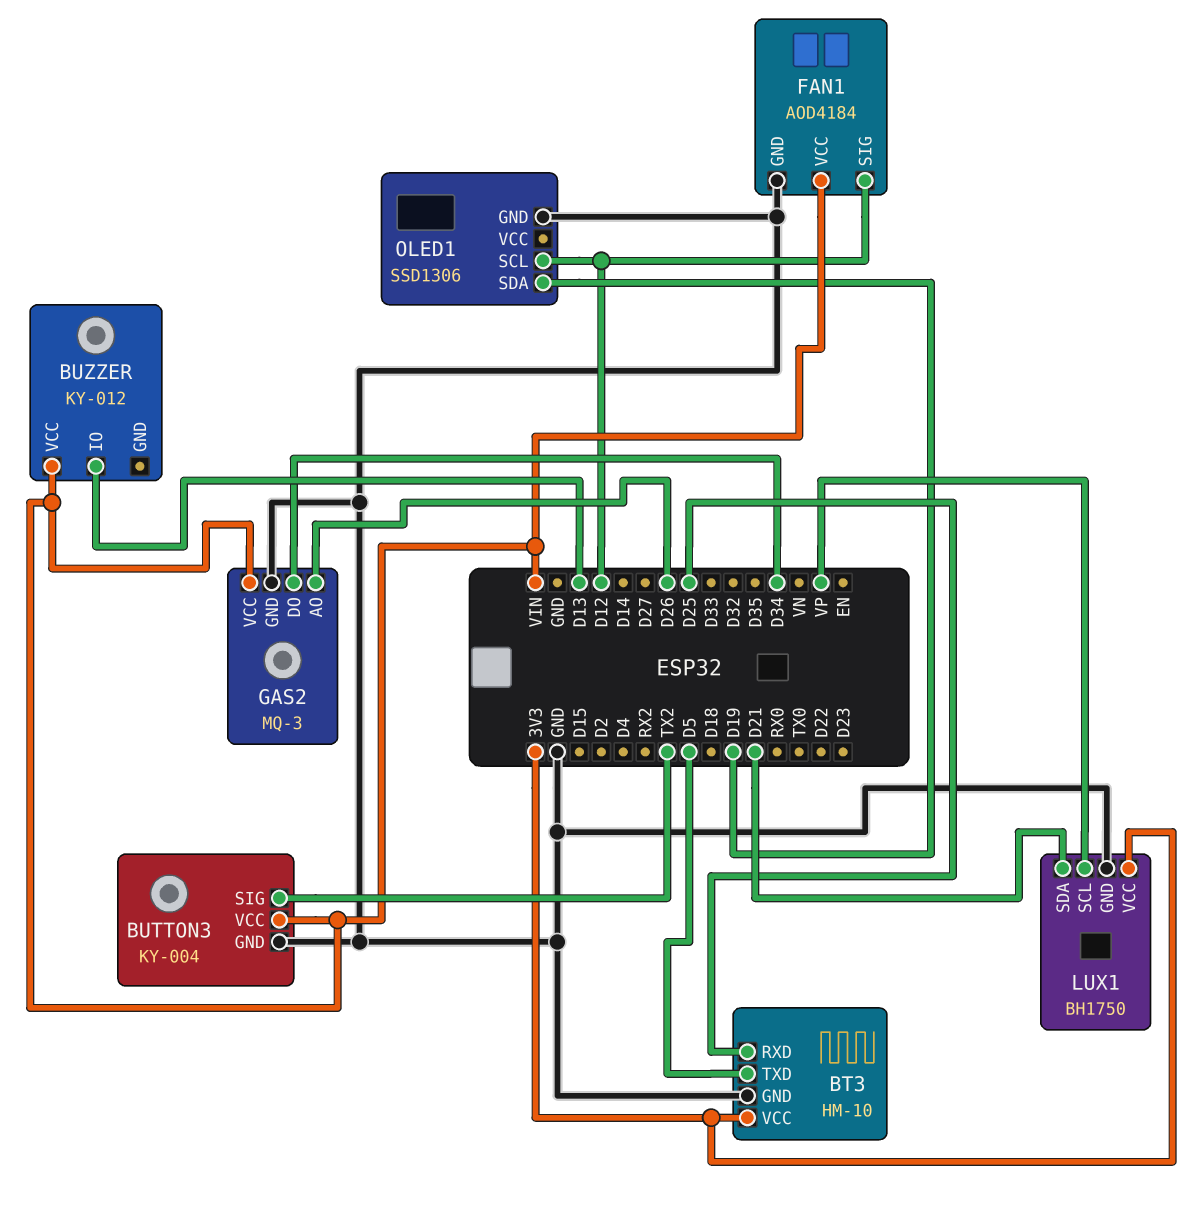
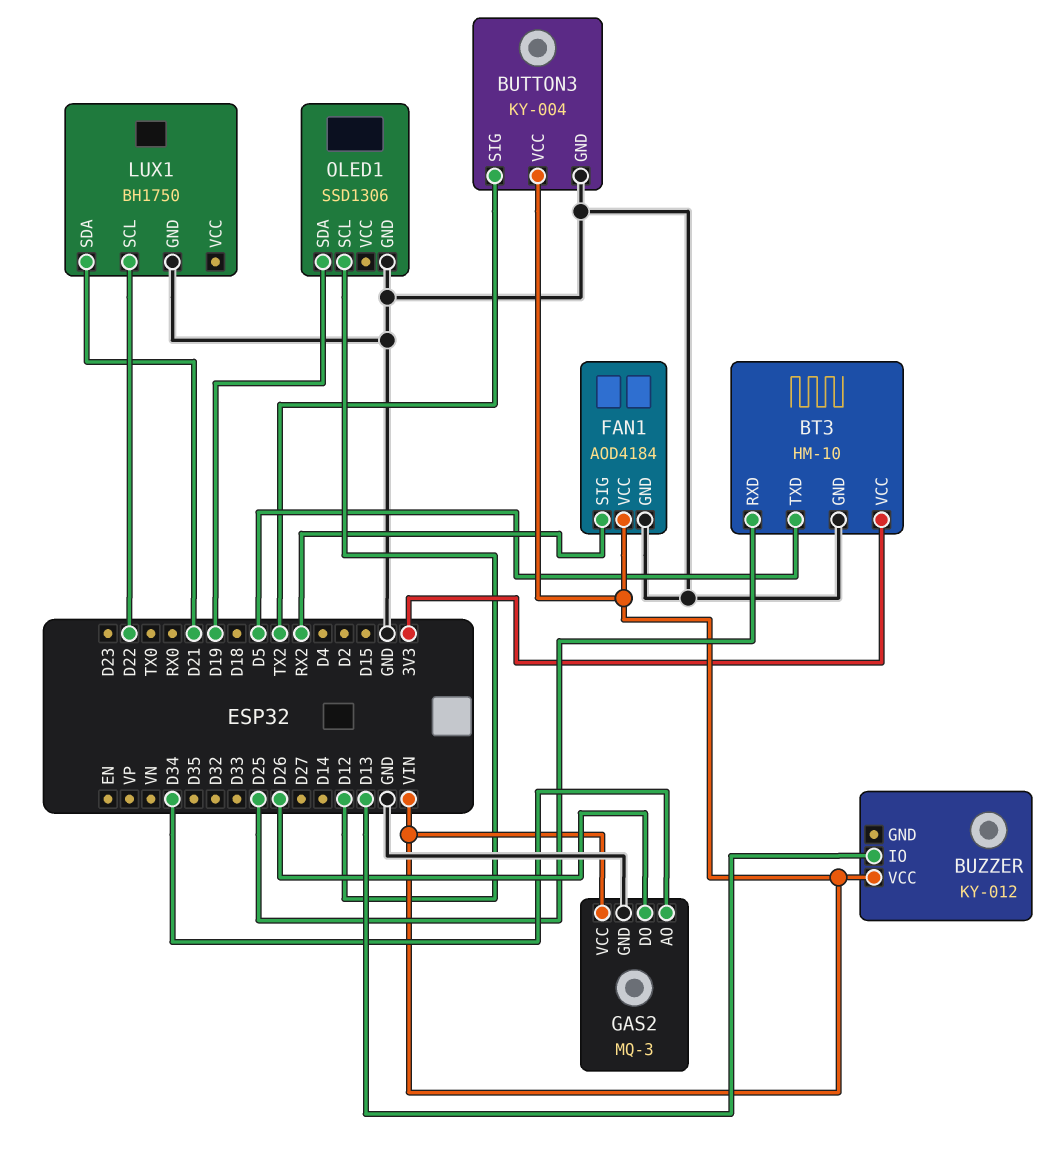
FAN1 pin SIG: D12 -> RX2
GAS2 pin AO: D26 -> D34
GAS2 pin DO: D34 -> D26
LUX1 pin SCL: VP -> D22
LUX1 pin VCC: 3V3 -> none

